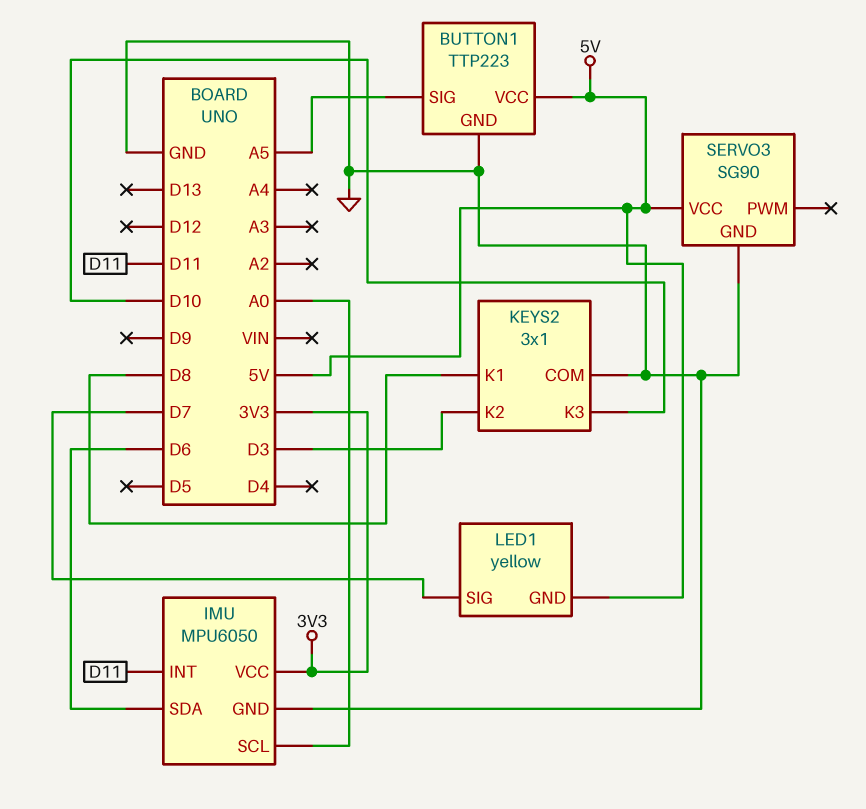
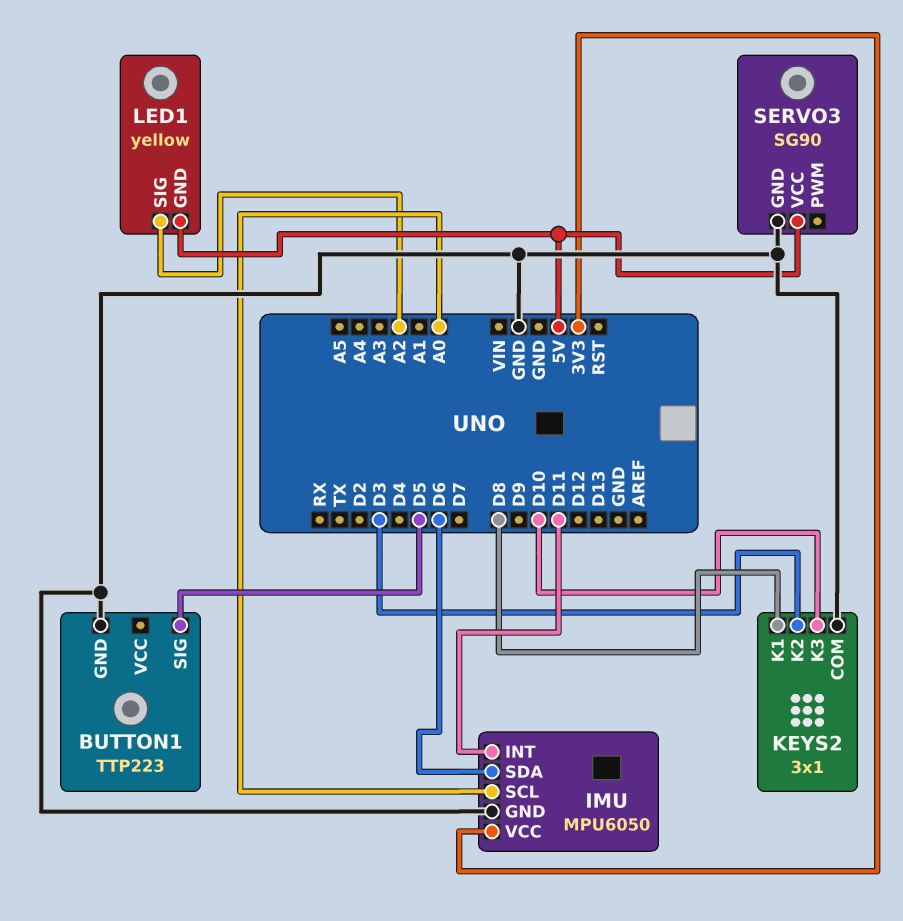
BUTTON1 pin SIG: A5 -> D5
BUTTON1 pin VCC: 5V -> none
LED1 pin SIG: D7 -> A2

